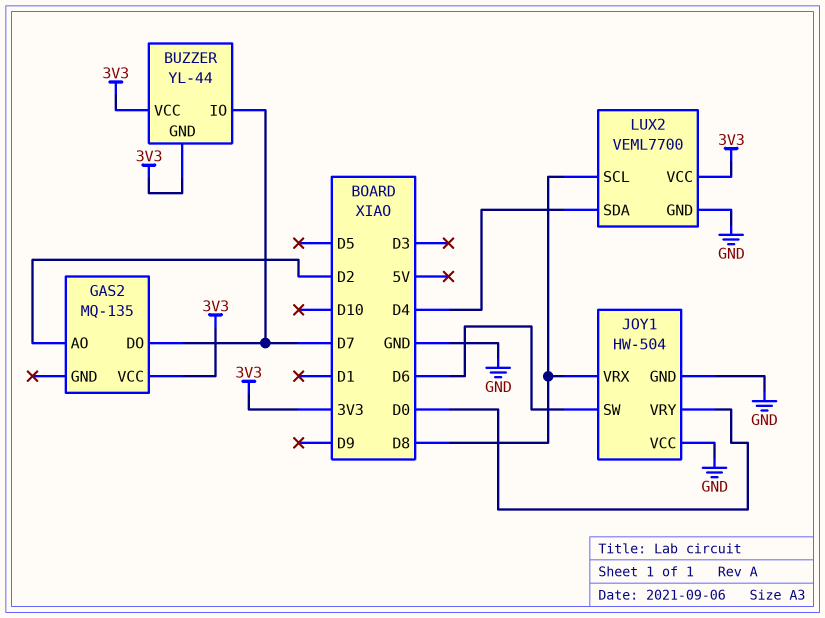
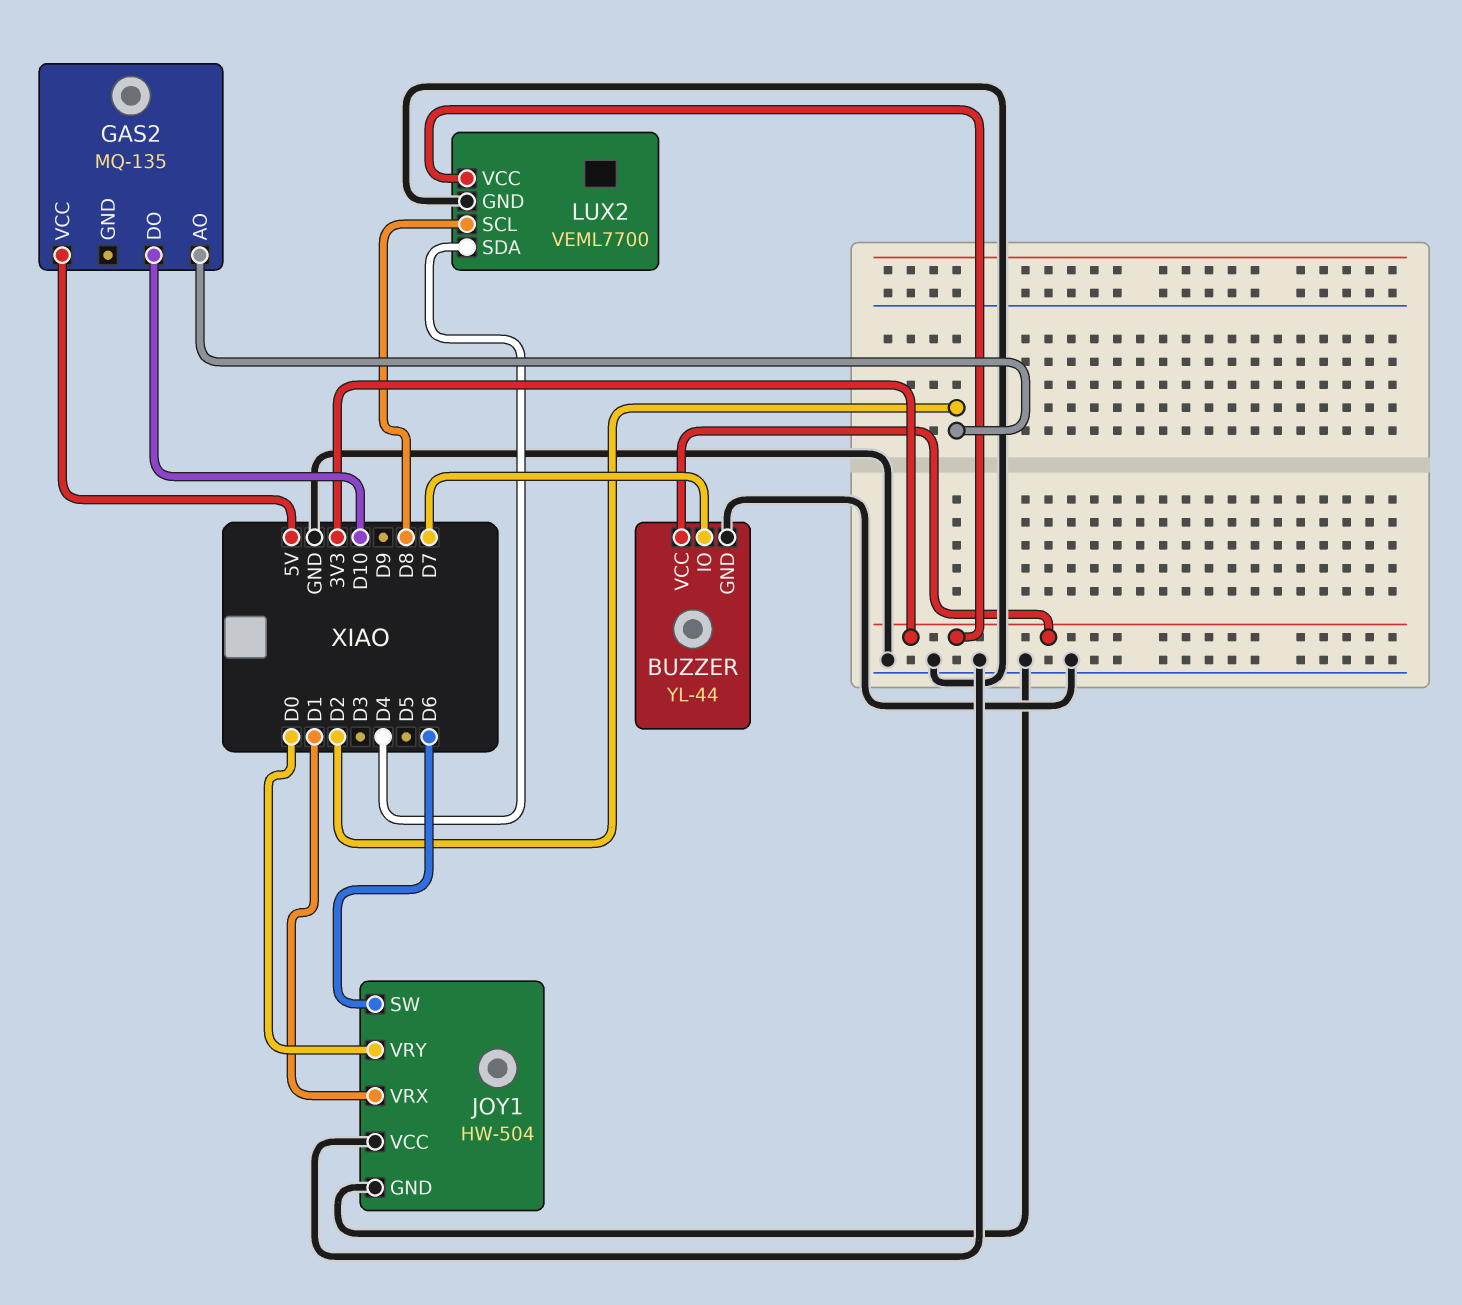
BUZZER pin GND: 3V3 -> GND
GAS2 pin DO: D7 -> D10
GAS2 pin VCC: 3V3 -> 5V
JOY1 pin VRX: D8 -> D1

